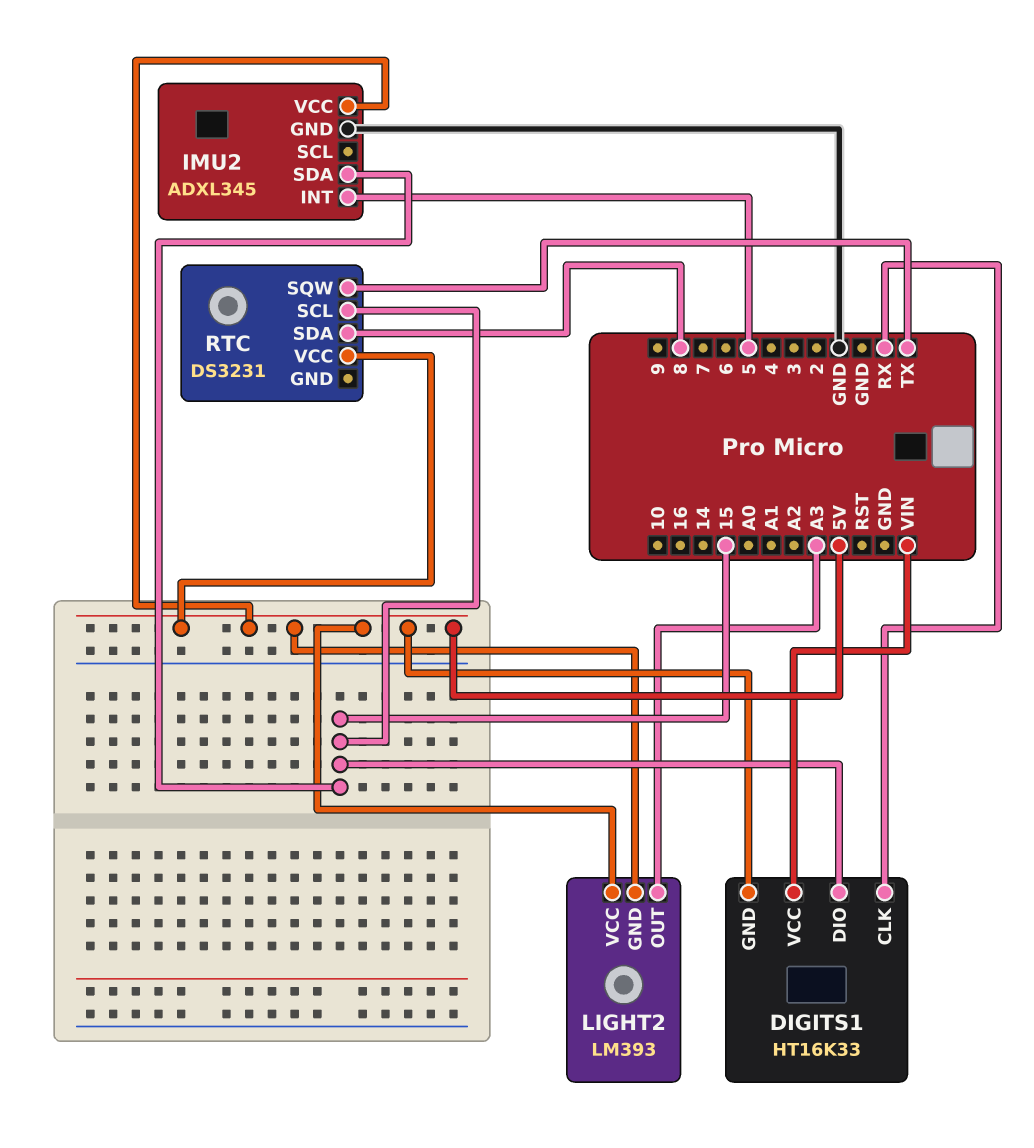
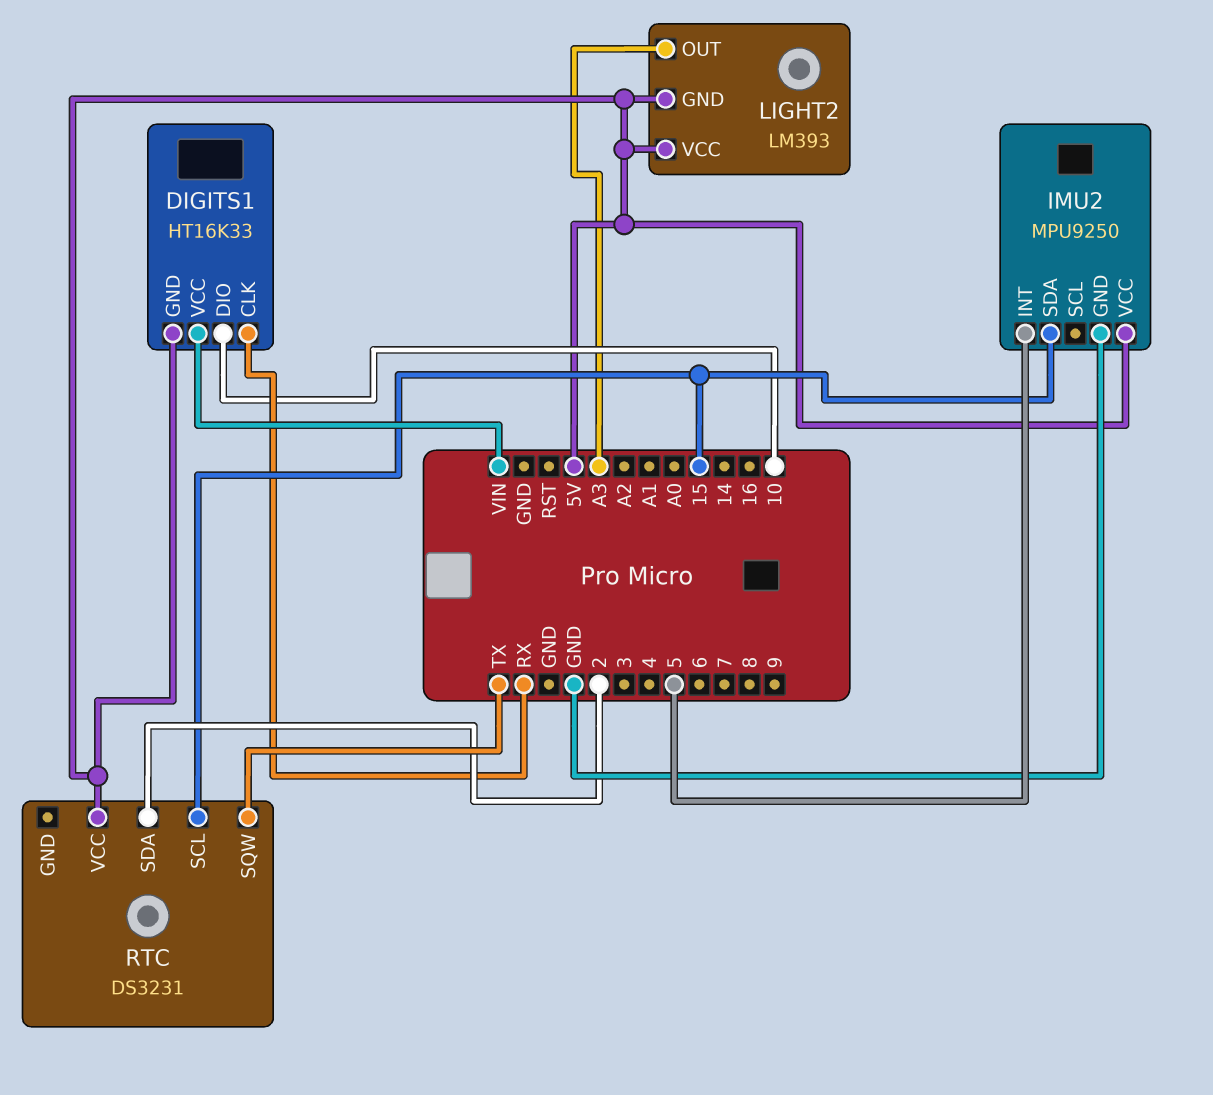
DIGITS1 pin DIO: 15 -> 10
IMU2: ADXL345 -> MPU9250
RTC pin SDA: 8 -> 2

